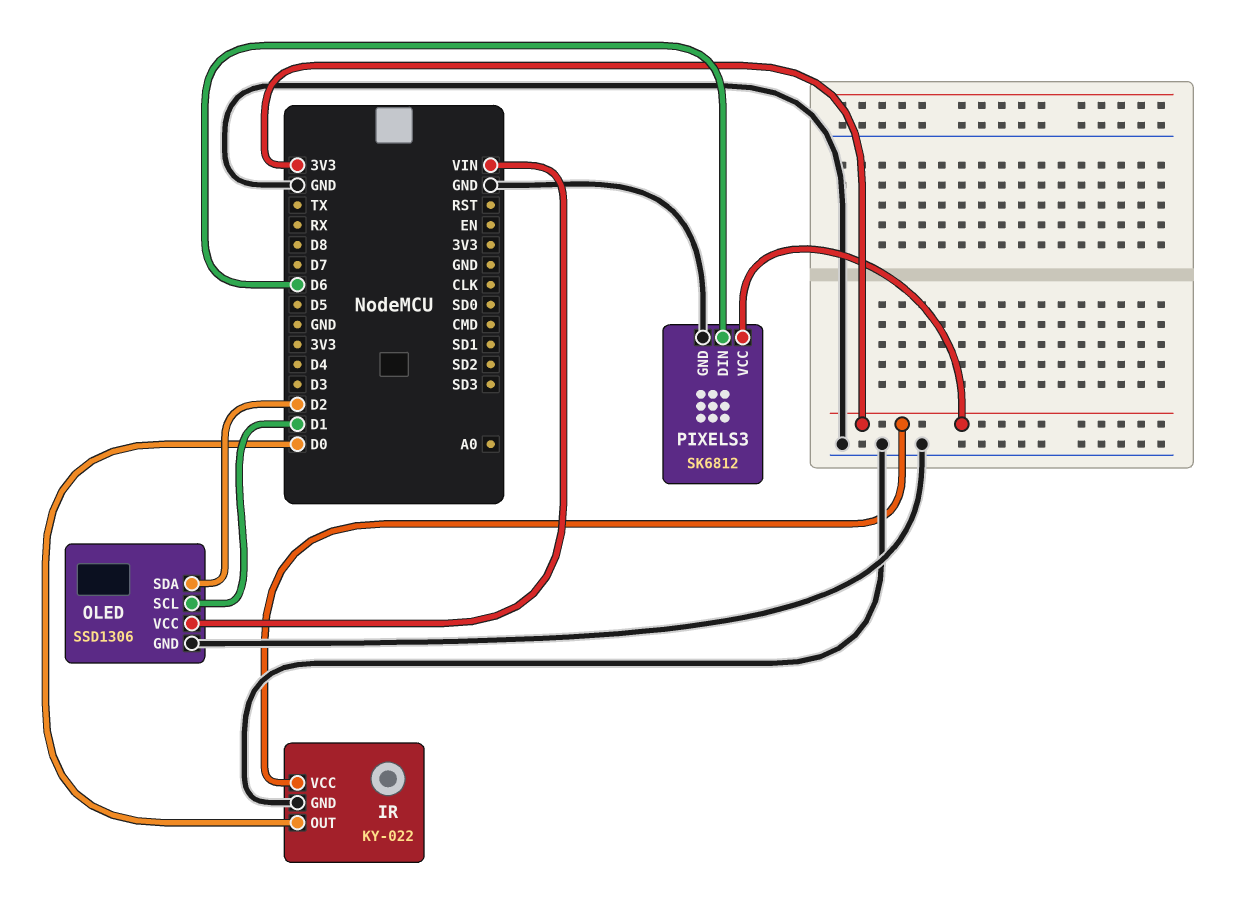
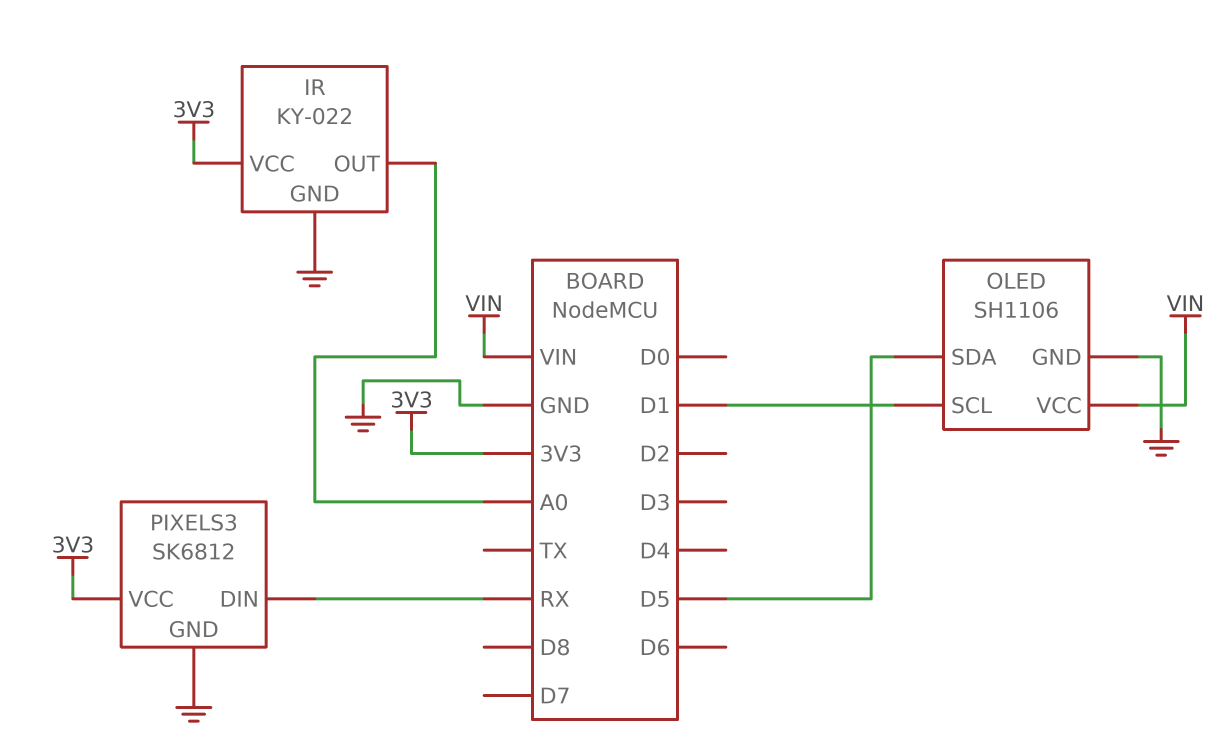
IR pin OUT: D0 -> A0
OLED: SSD1306 -> SH1106
OLED pin SDA: D2 -> D5
PIXELS3 pin DIN: D6 -> RX

